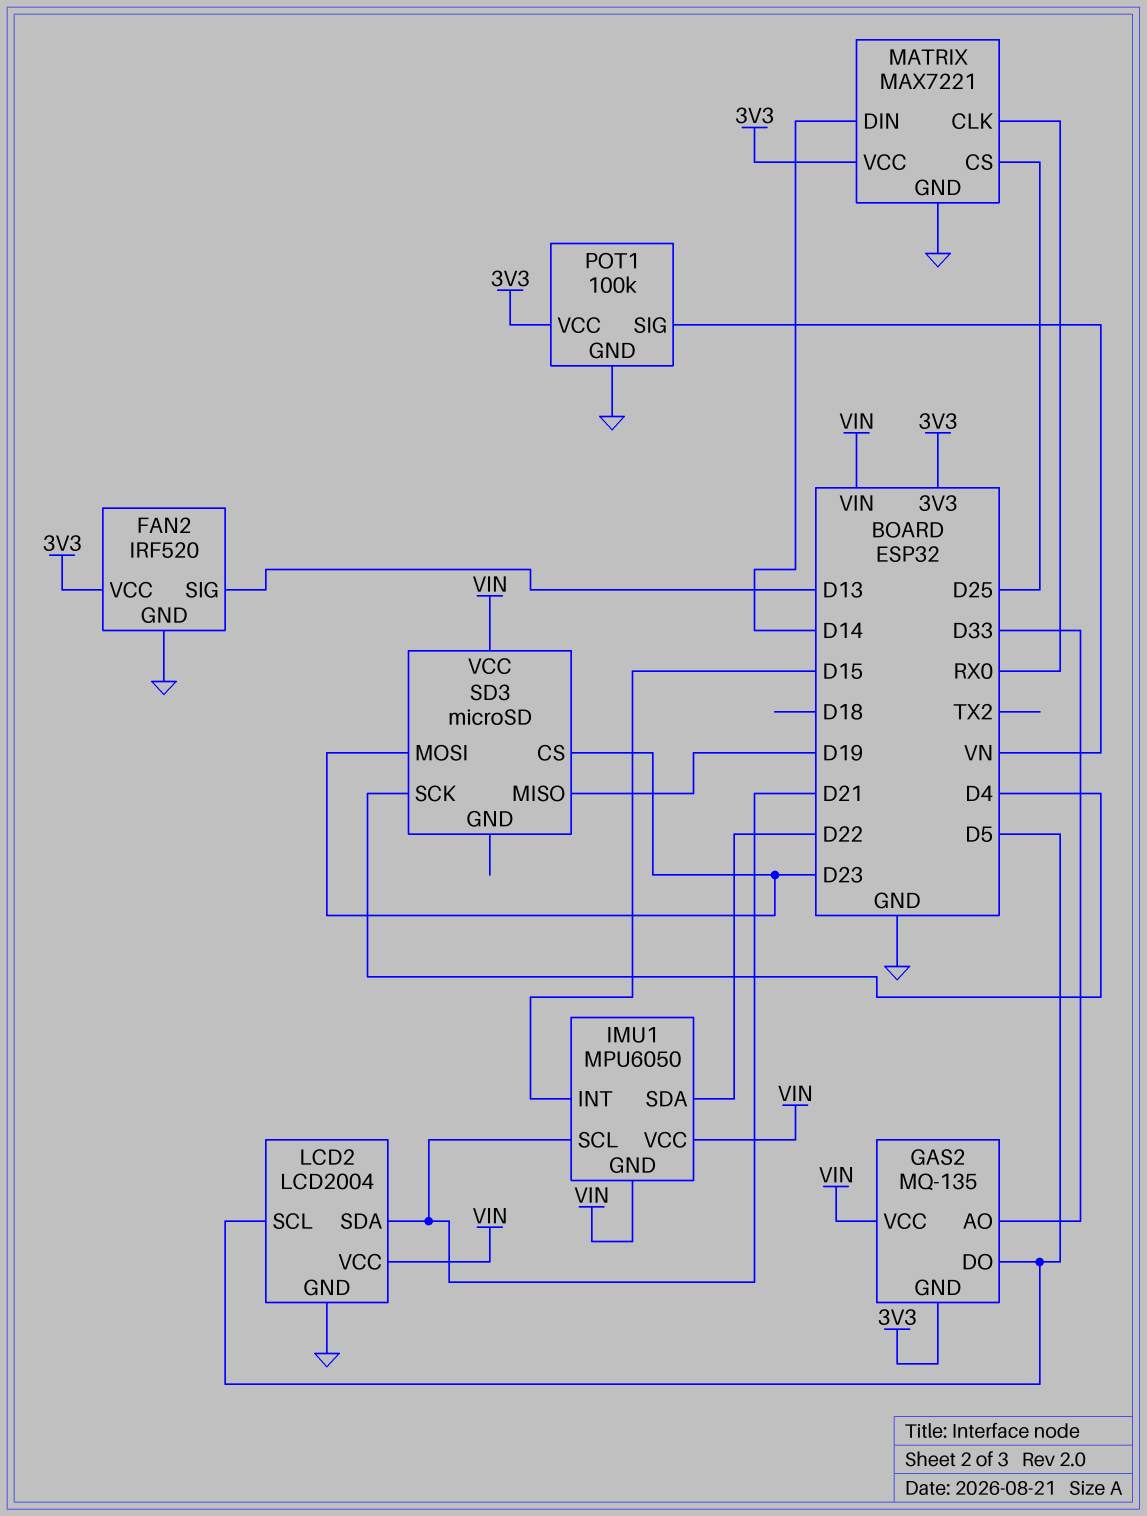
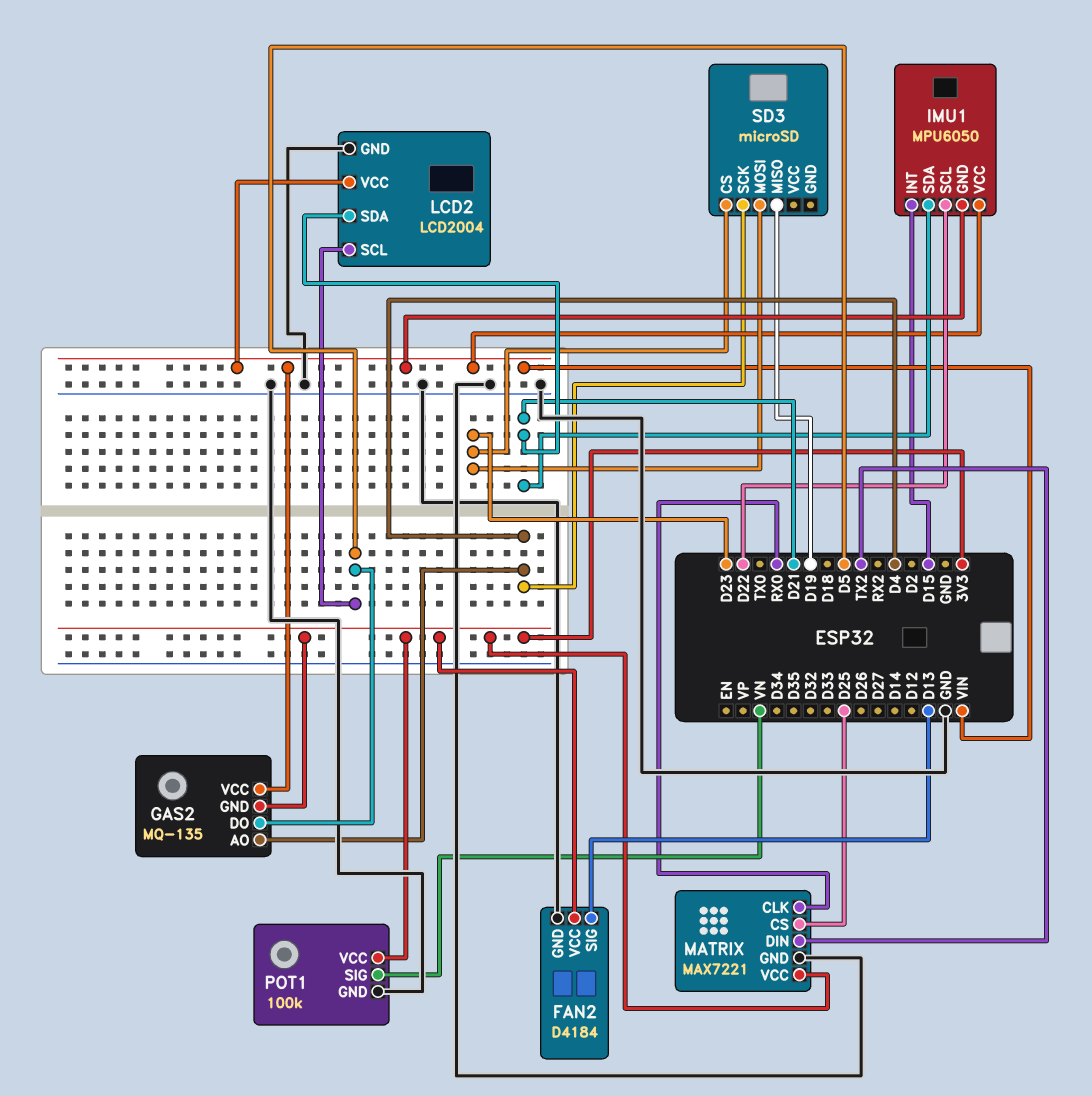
FAN2: IRF520 -> D4184
GAS2 pin AO: D33 -> D4
IMU1 pin SCL: D21 -> D22
IMU1 pin SDA: D22 -> D21
MATRIX pin DIN: D14 -> TX2
SD3 pin VCC: VIN -> none

